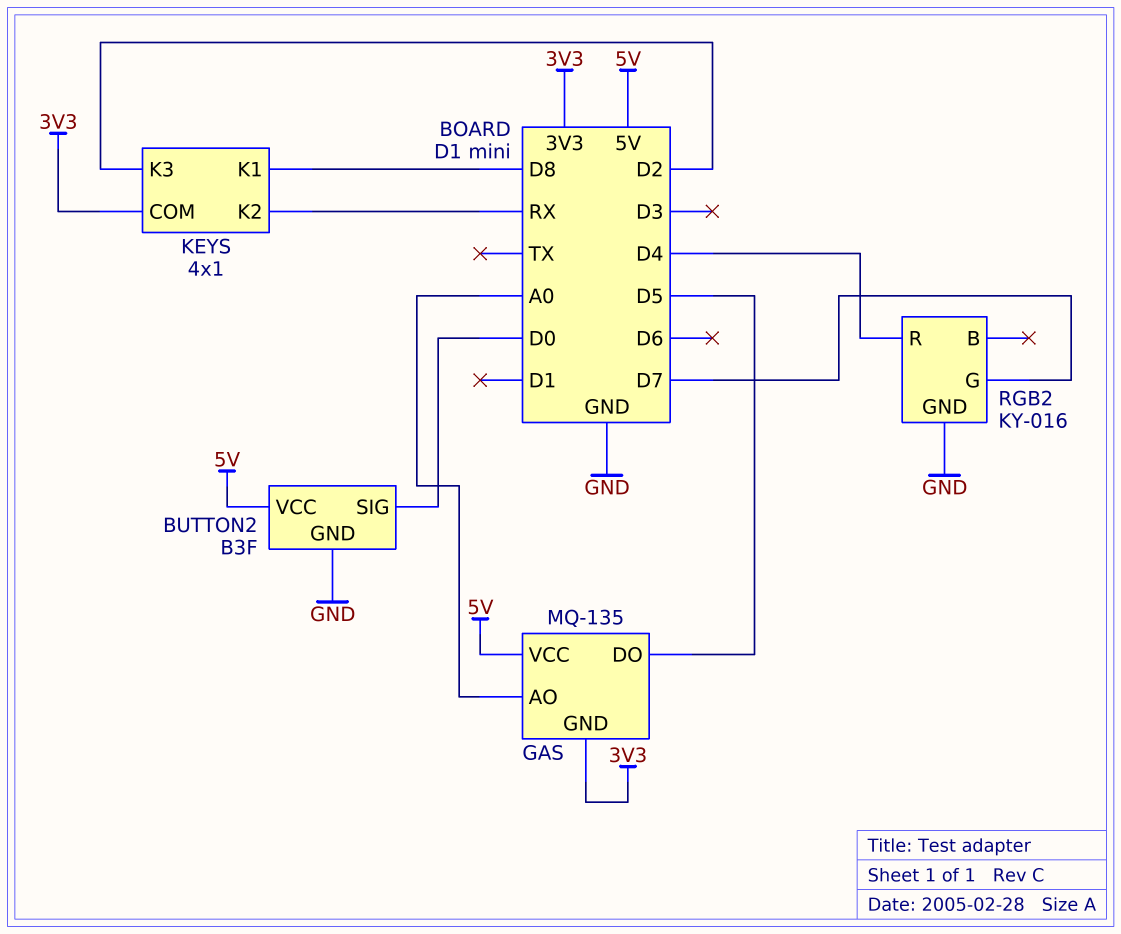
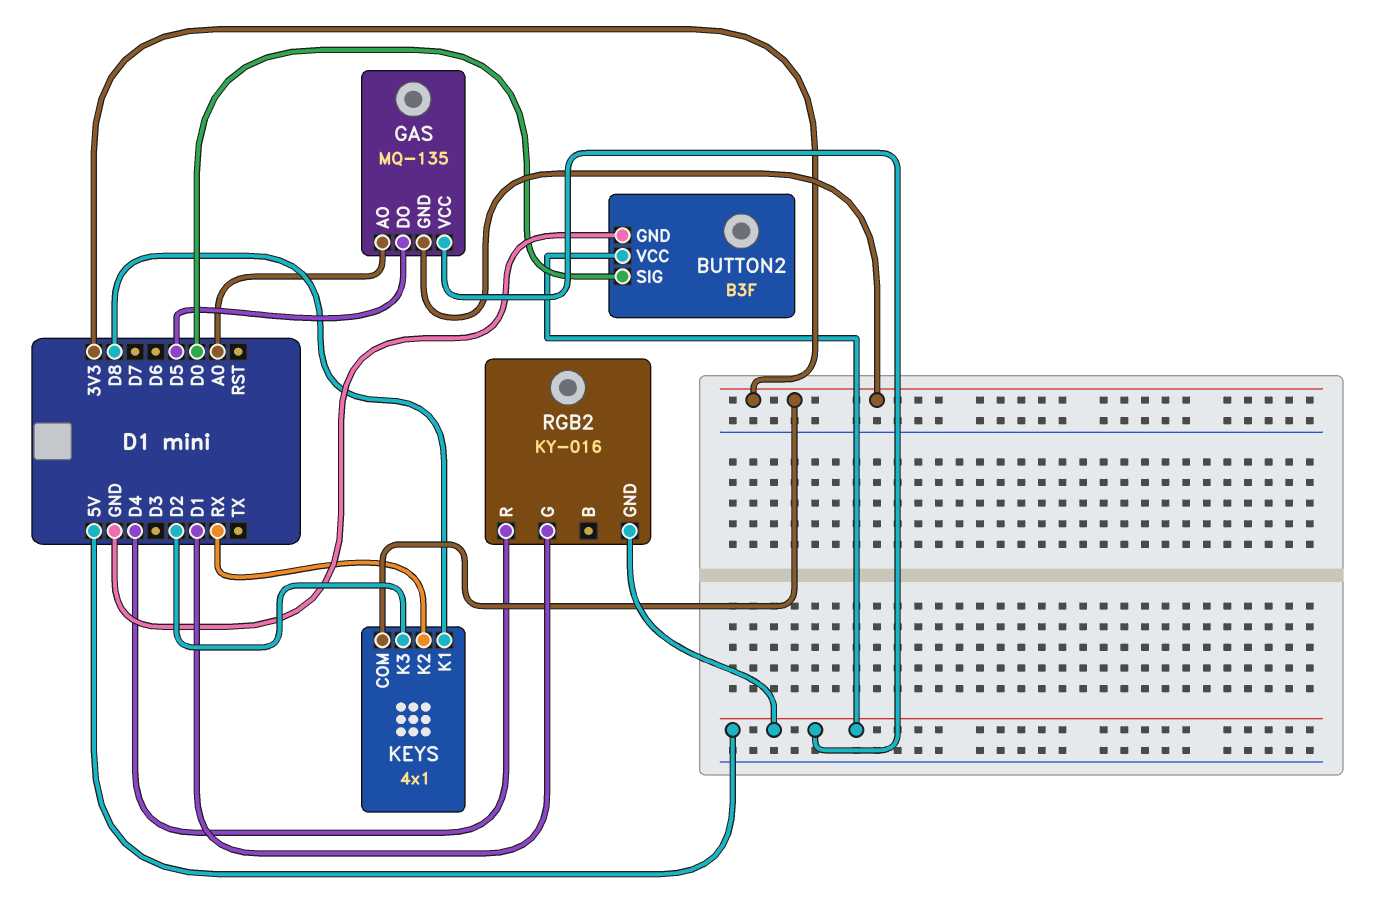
RGB2 pin G: D7 -> D1
RGB2 pin GND: GND -> 5V

